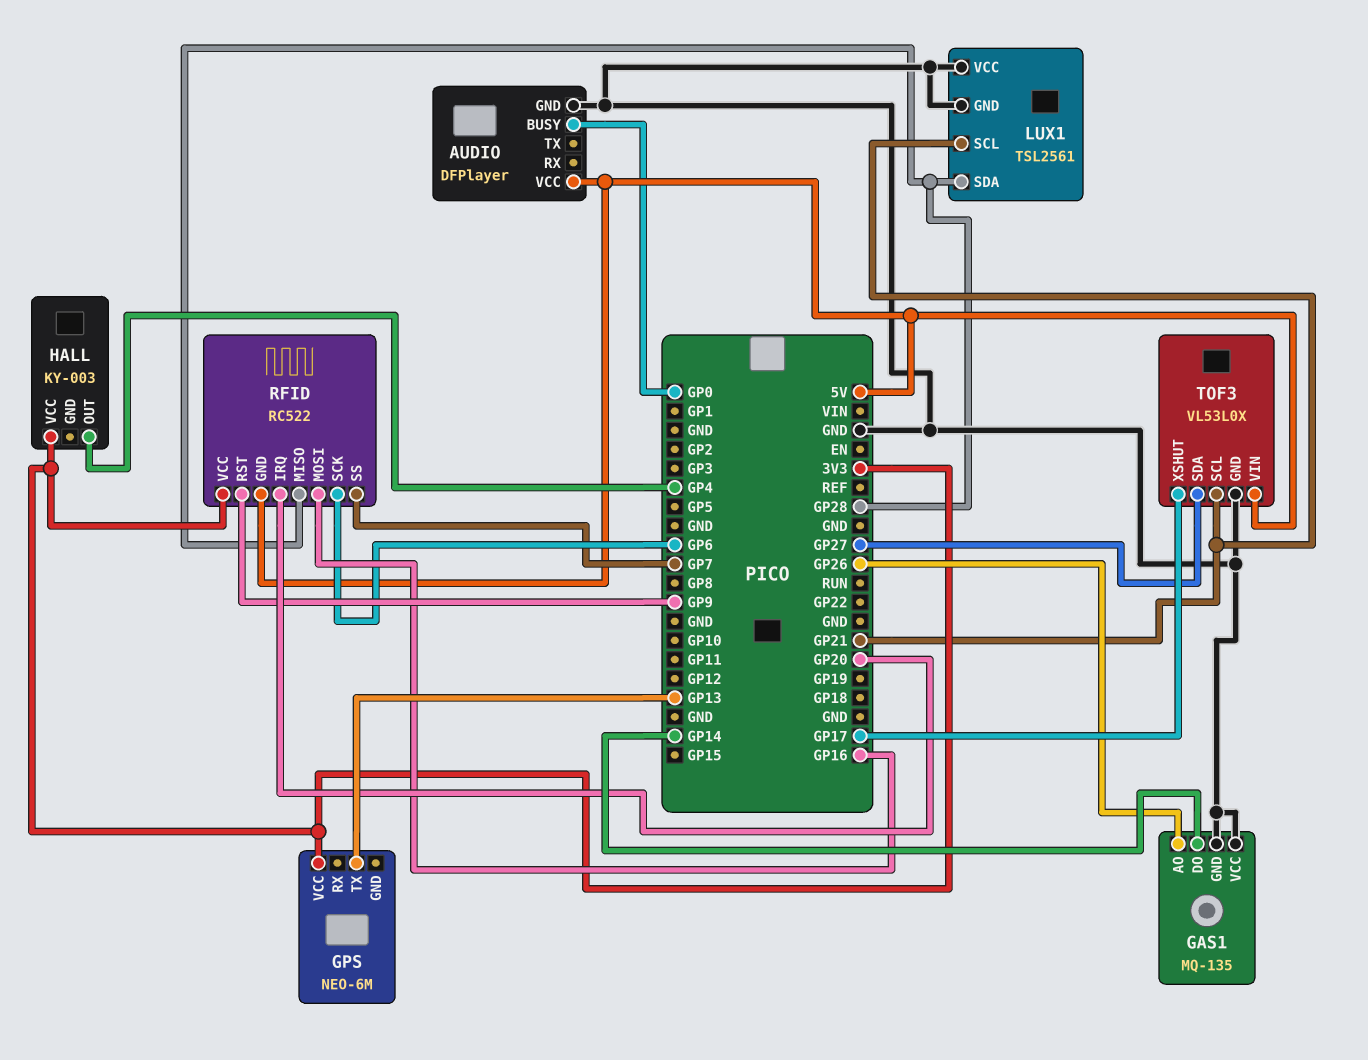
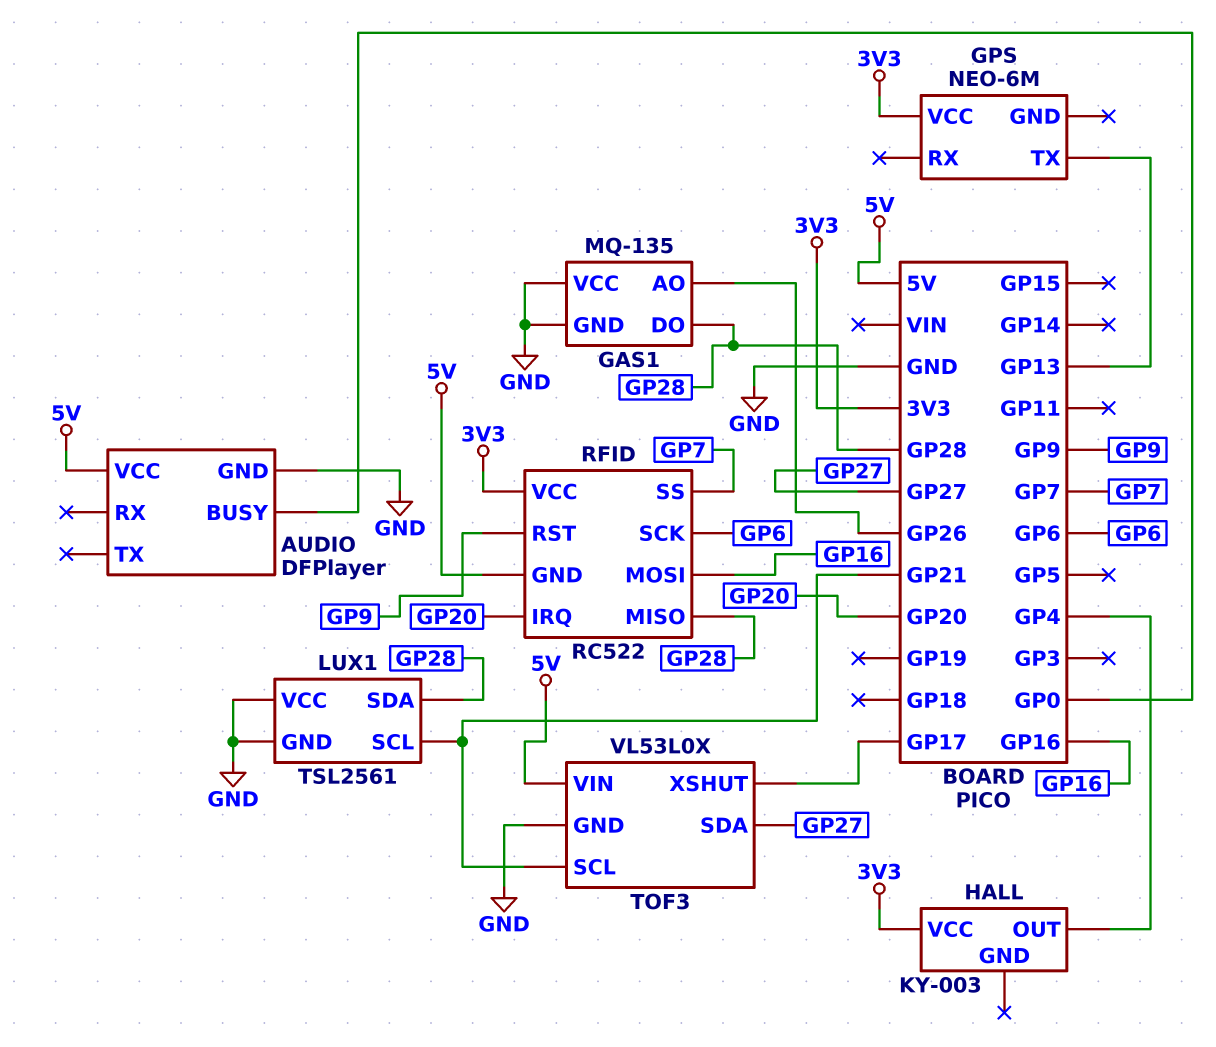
GAS1 pin DO: GP14 -> GP28

